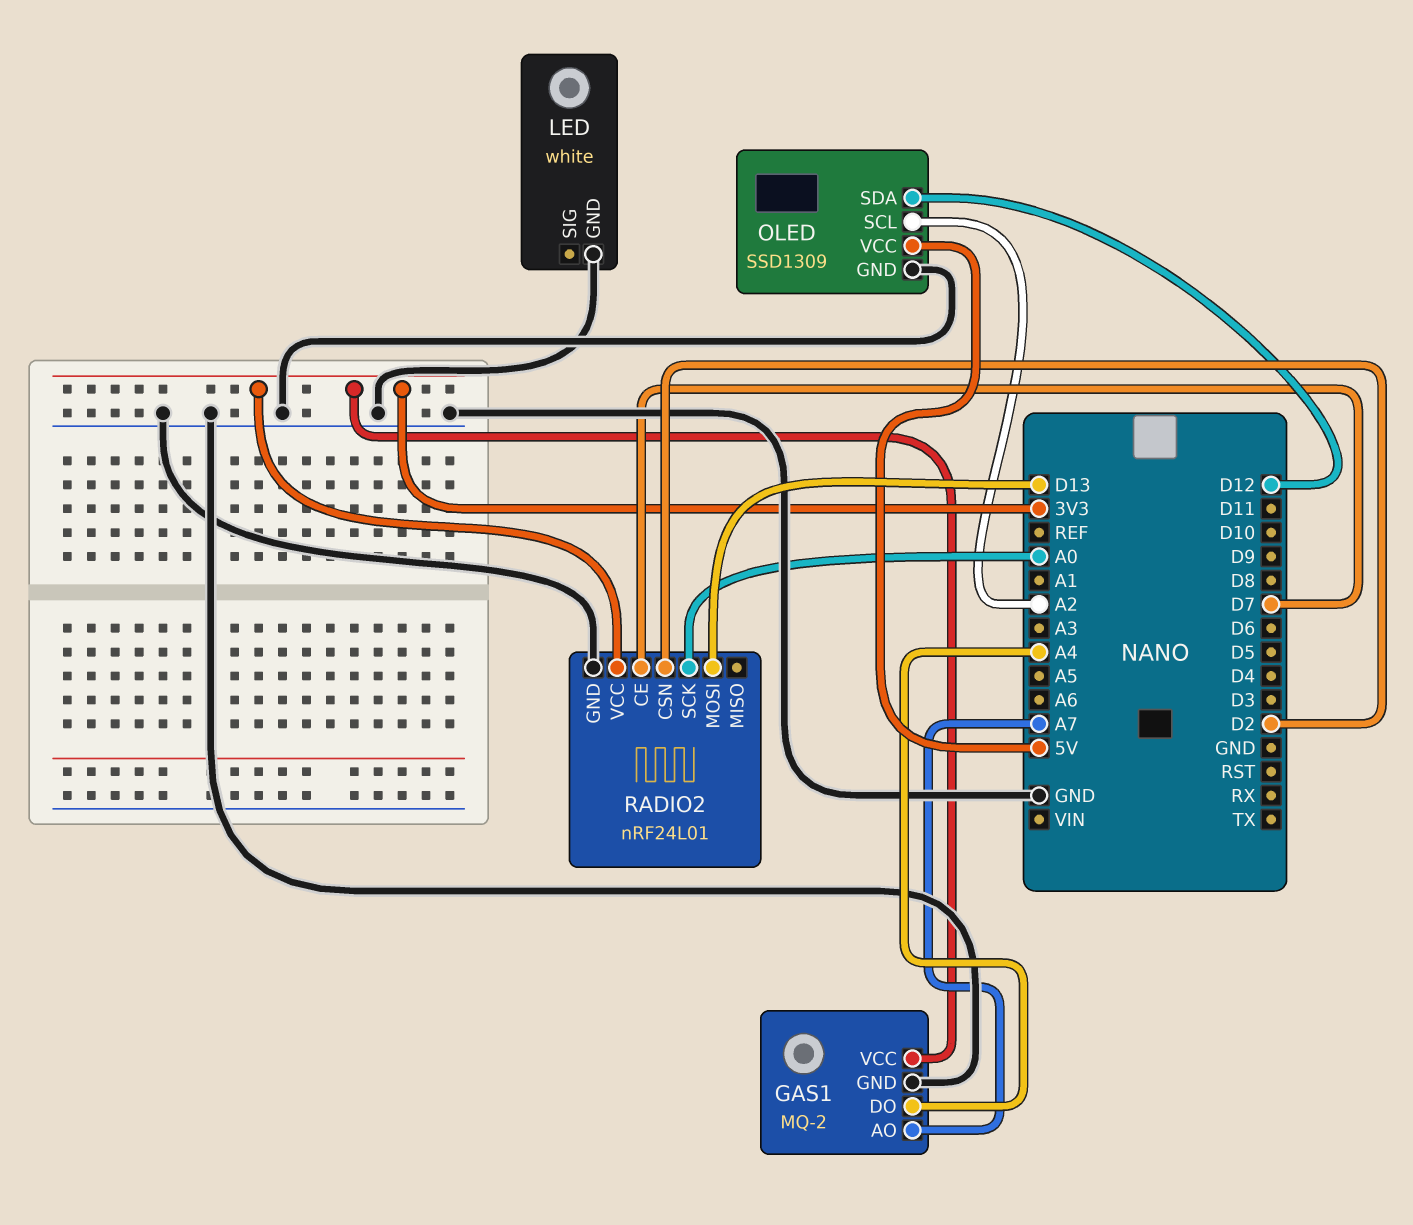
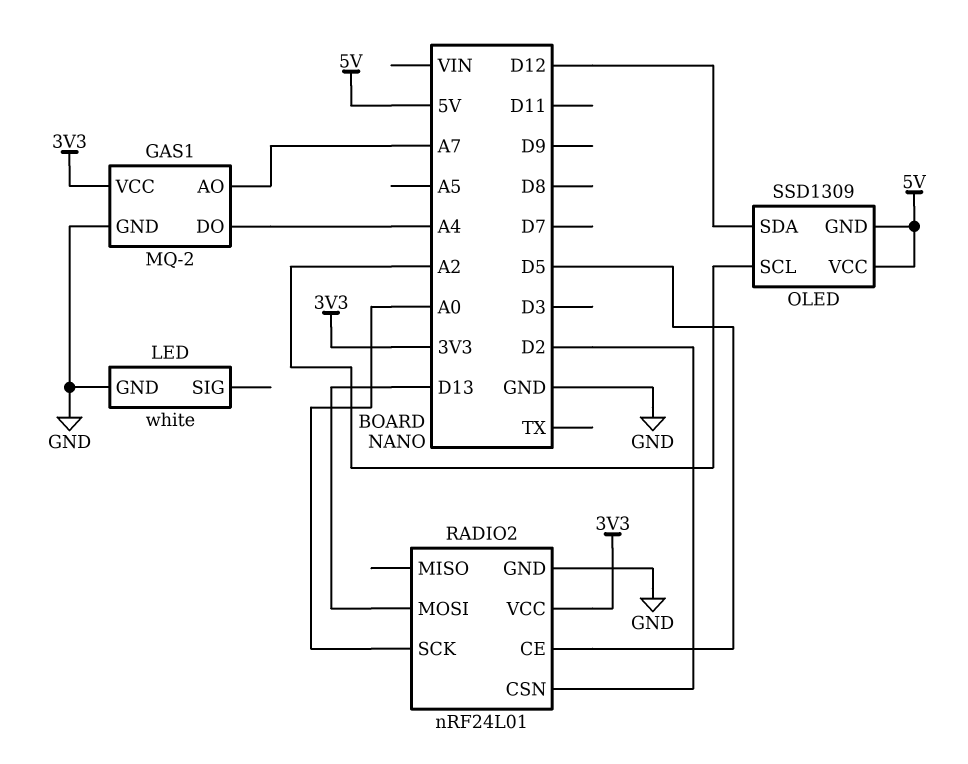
OLED pin GND: GND -> 5V
RADIO2 pin CE: D7 -> D5

